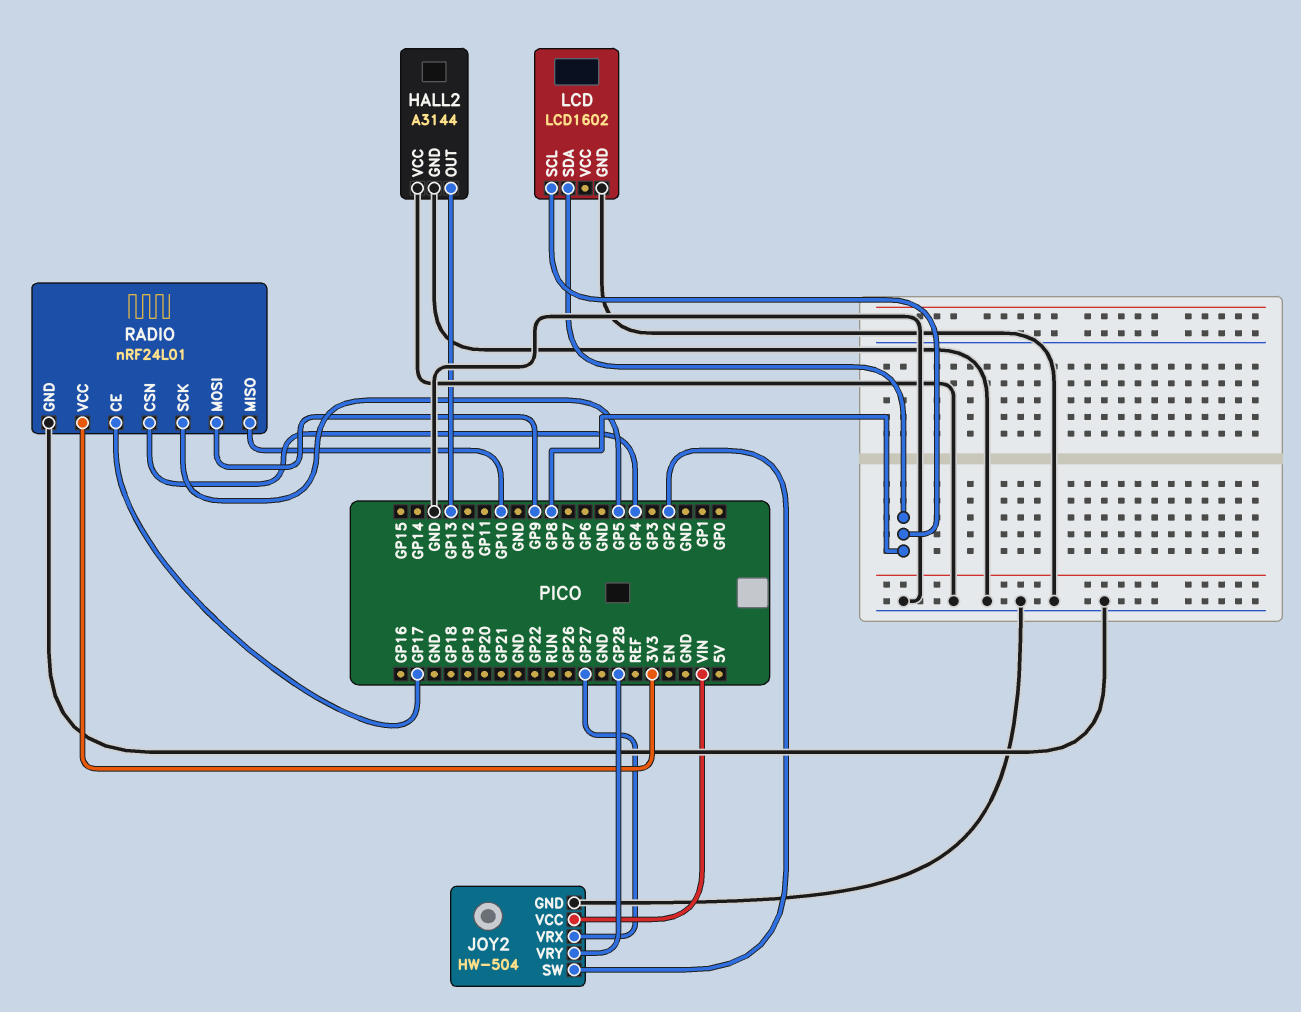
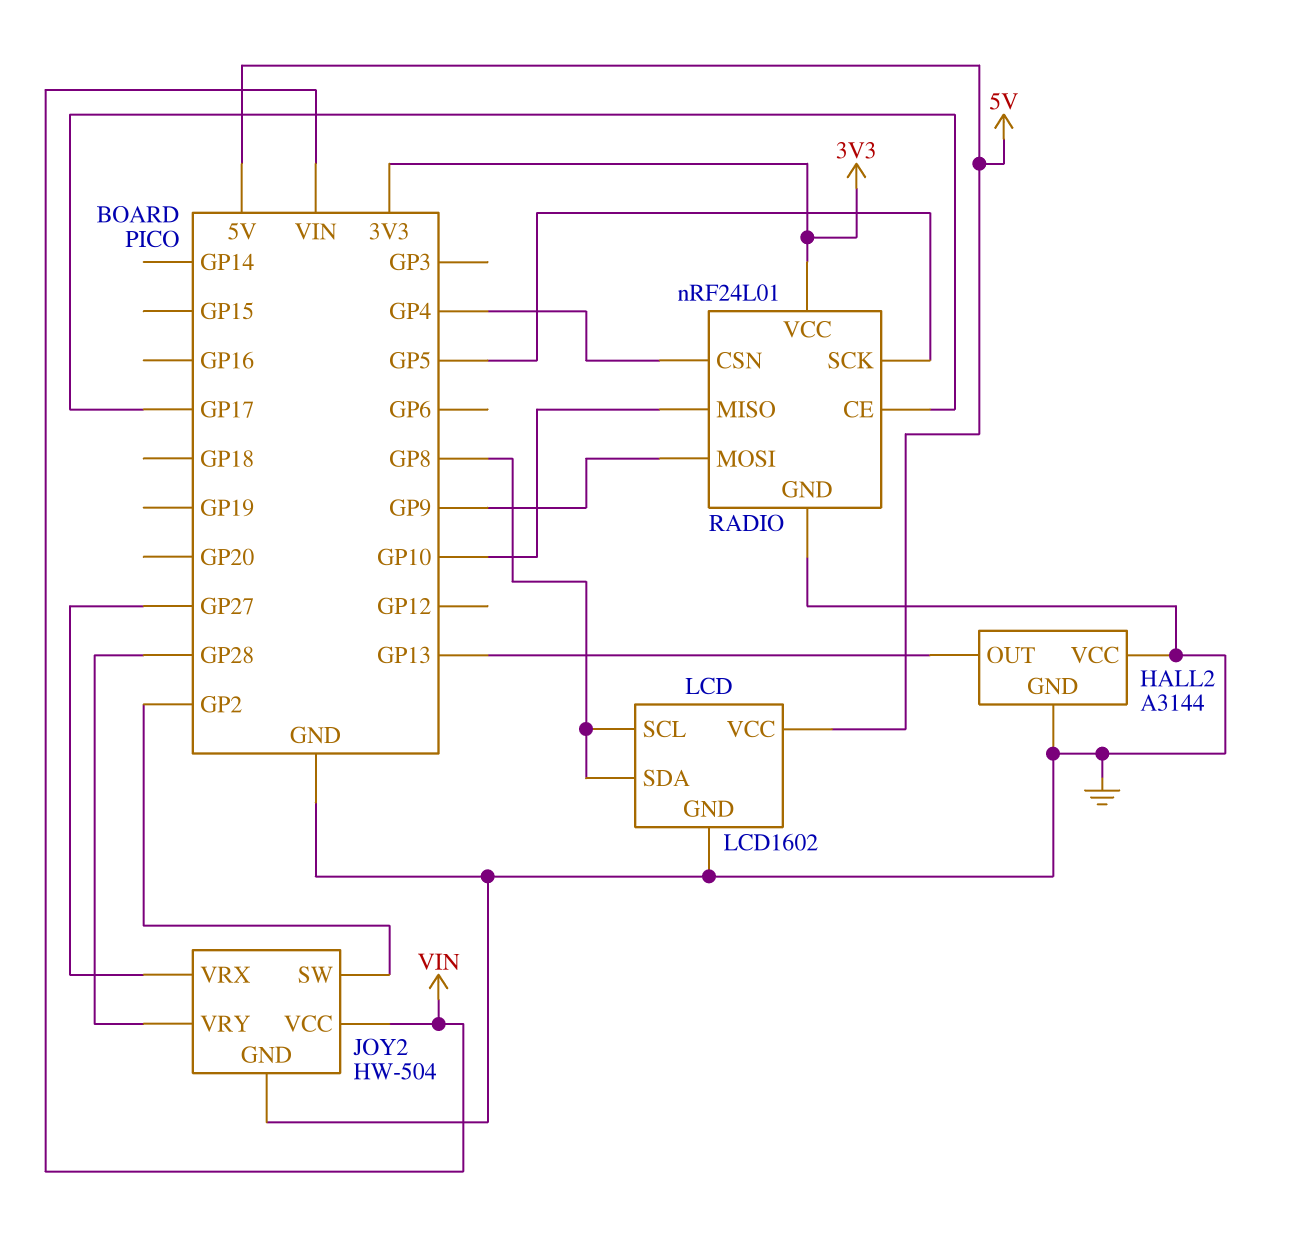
LCD pin VCC: none -> 5V

